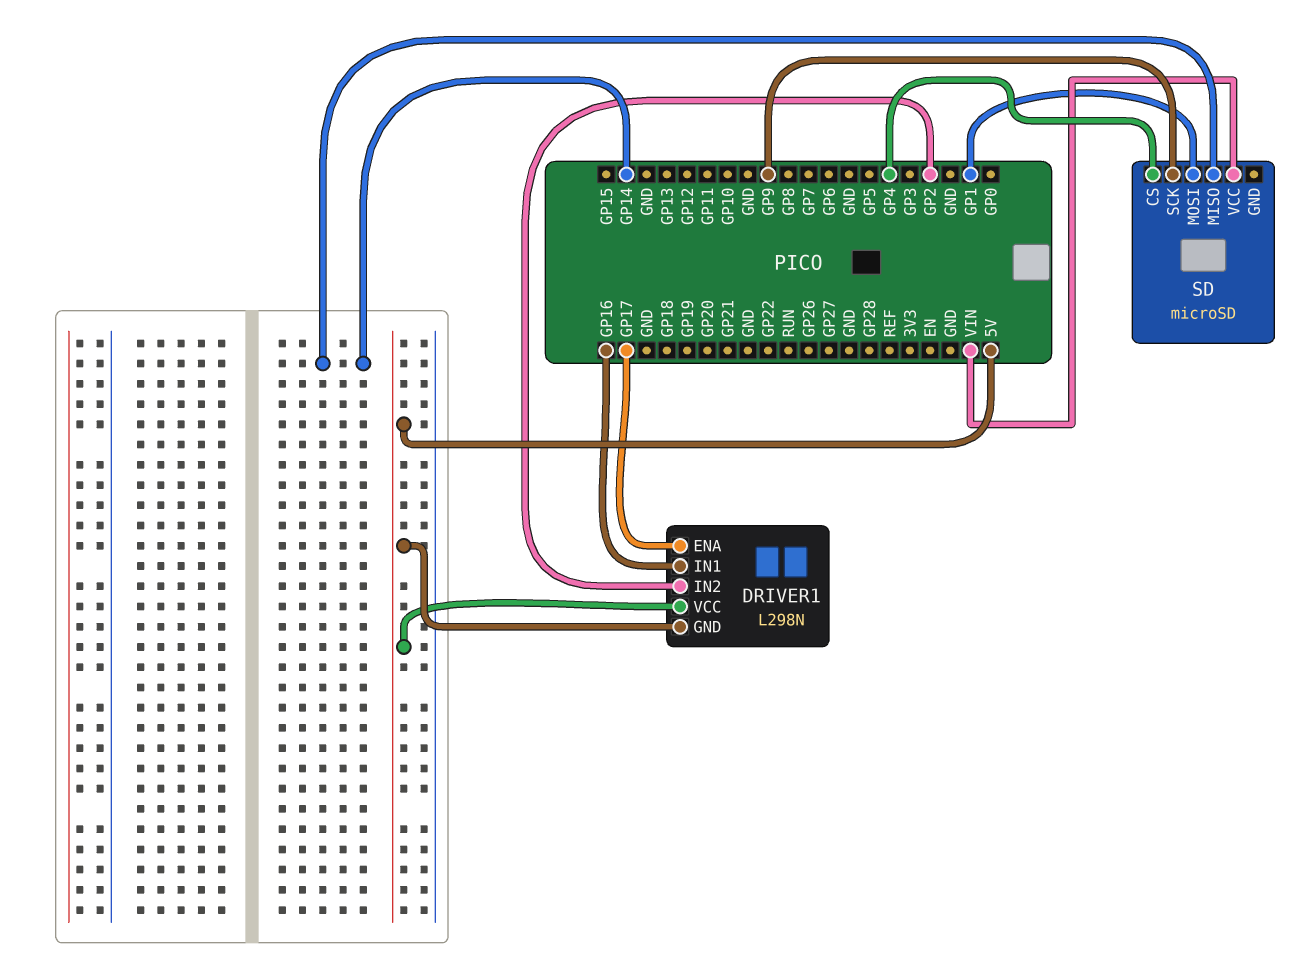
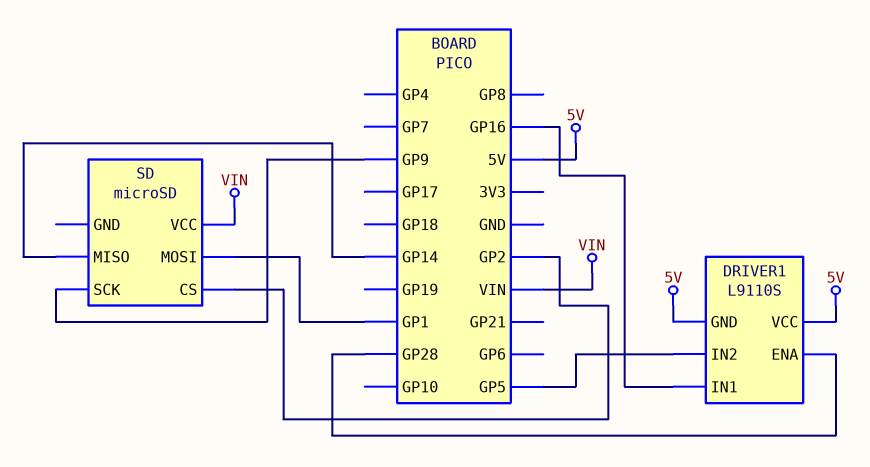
DRIVER1: L298N -> L9110S
DRIVER1 pin ENA: GP17 -> GP28
DRIVER1 pin IN2: GP2 -> GP5
SD pin CS: GP4 -> GP2

